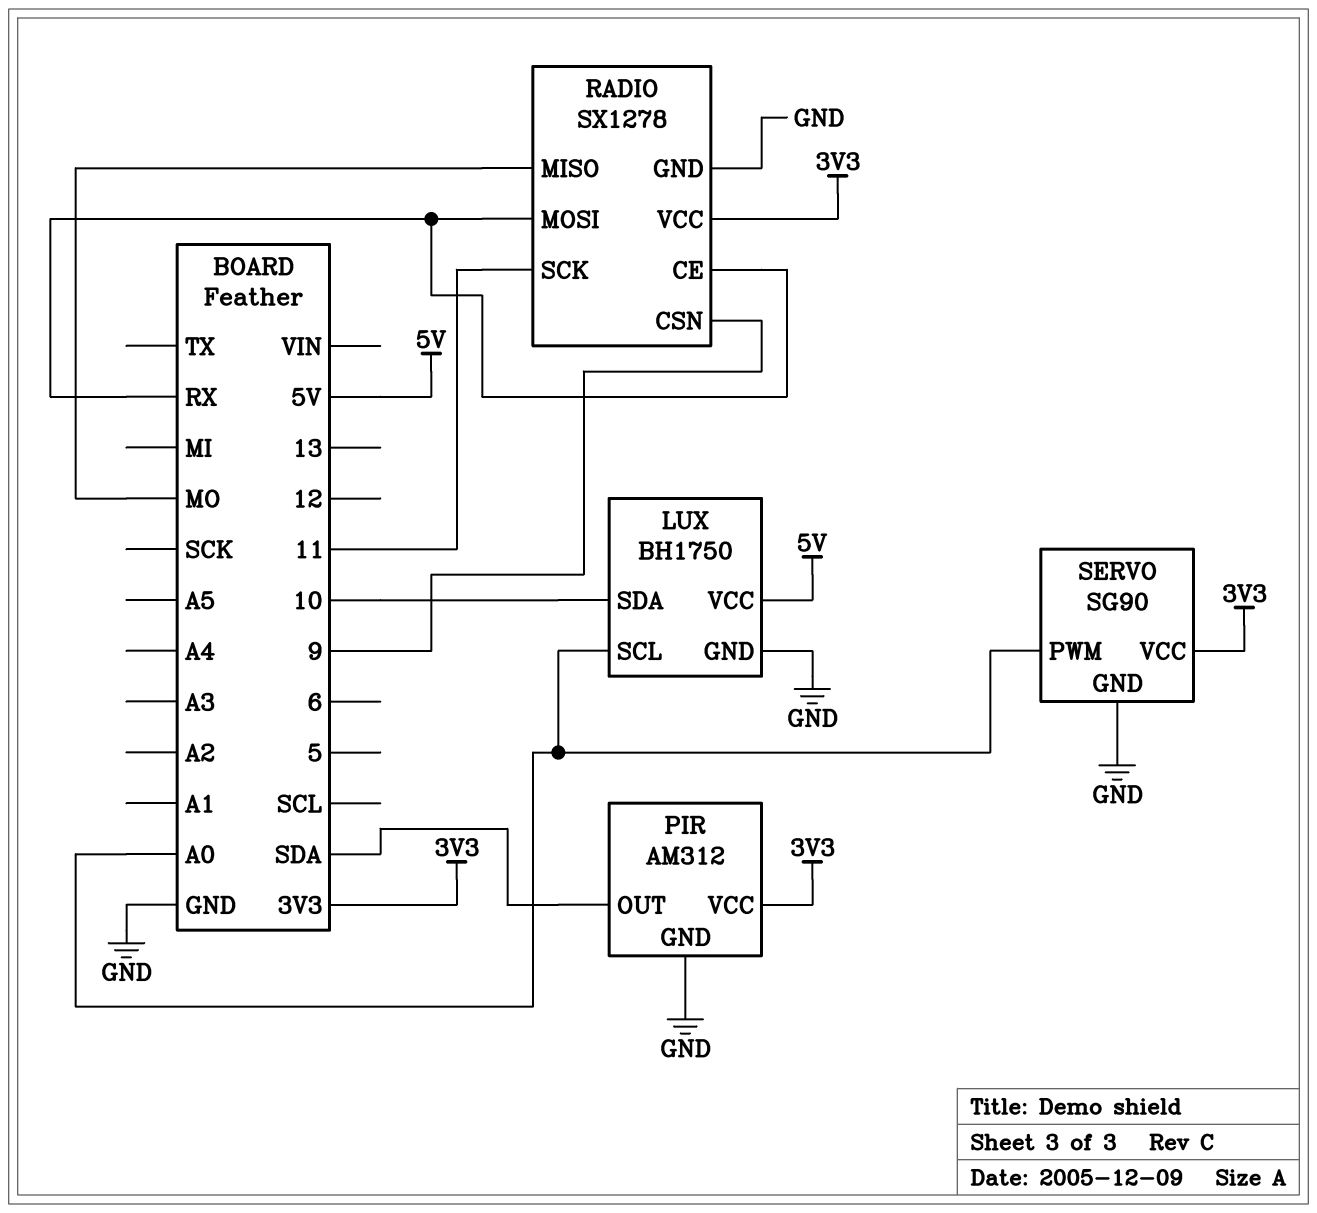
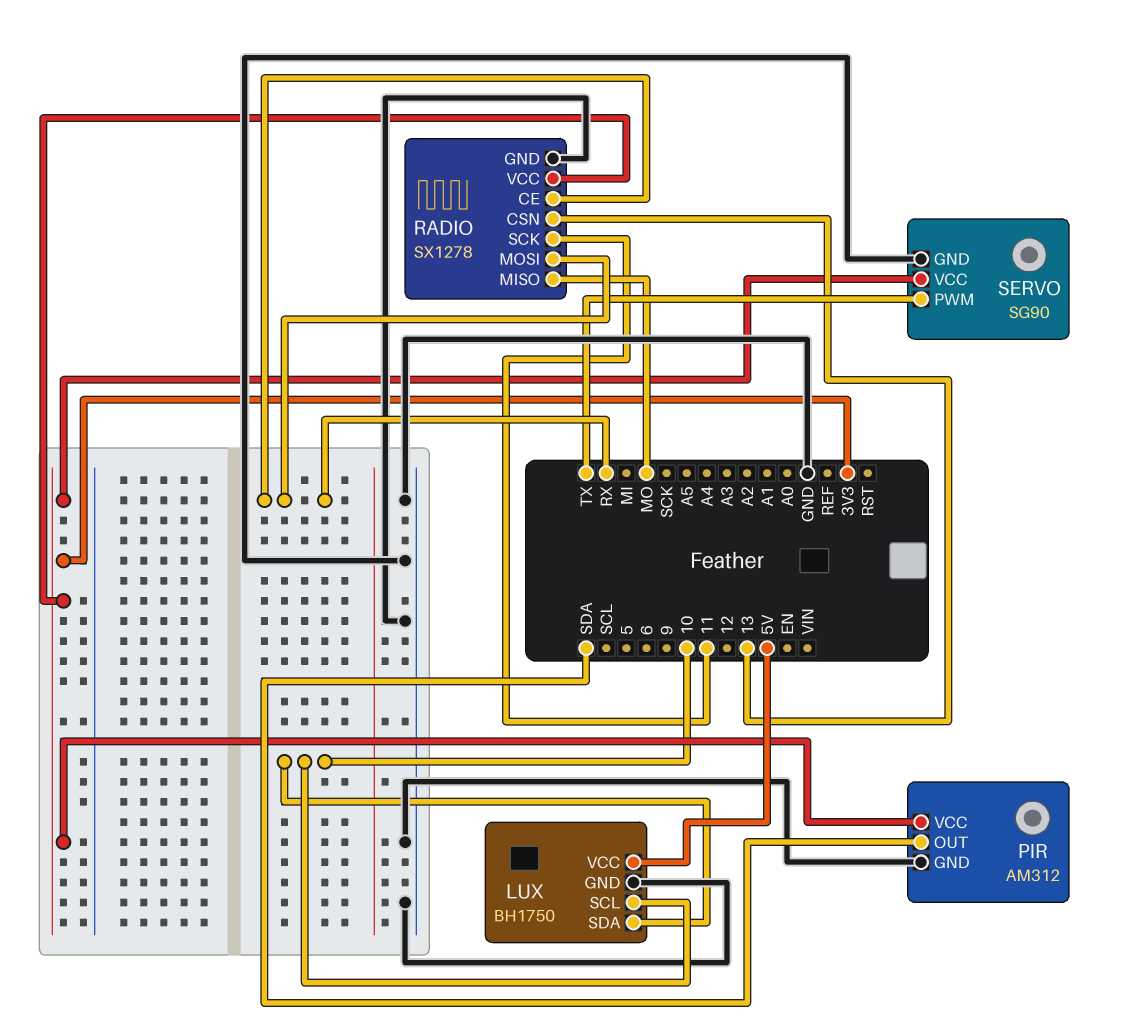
LUX pin SCL: A0 -> 10
RADIO pin CSN: 9 -> 13
SERVO pin PWM: A0 -> TX

